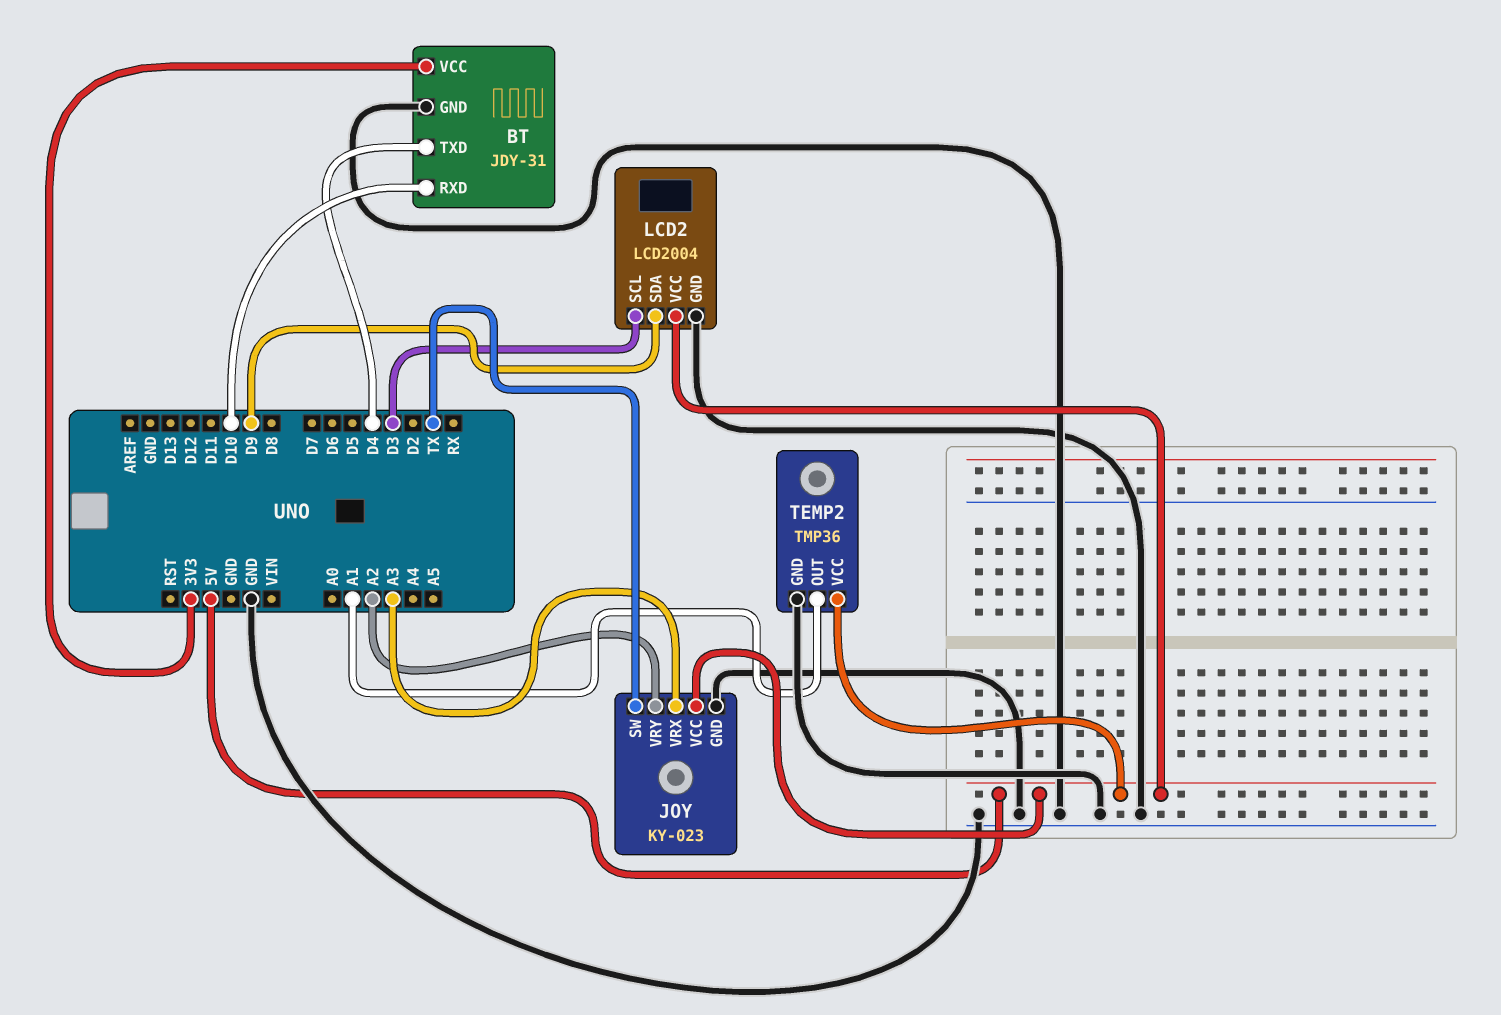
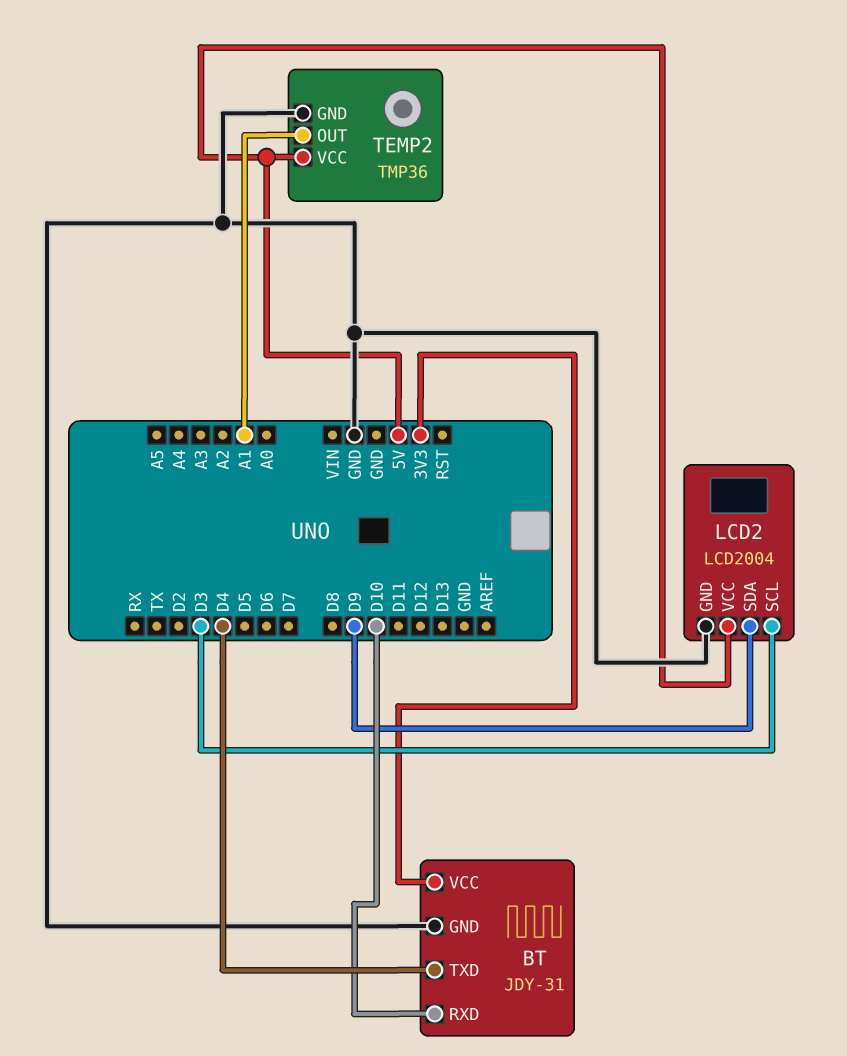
JOY: KY-023 -> none
JOY pin GND: GND -> none
JOY pin SW: TX -> none
JOY pin VCC: 5V -> none
JOY pin VRX: A3 -> none
JOY pin VRY: A2 -> none

